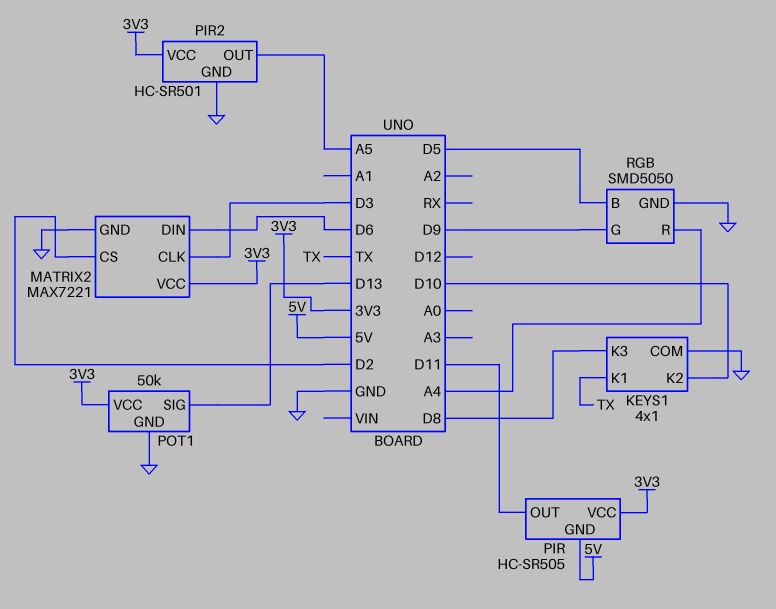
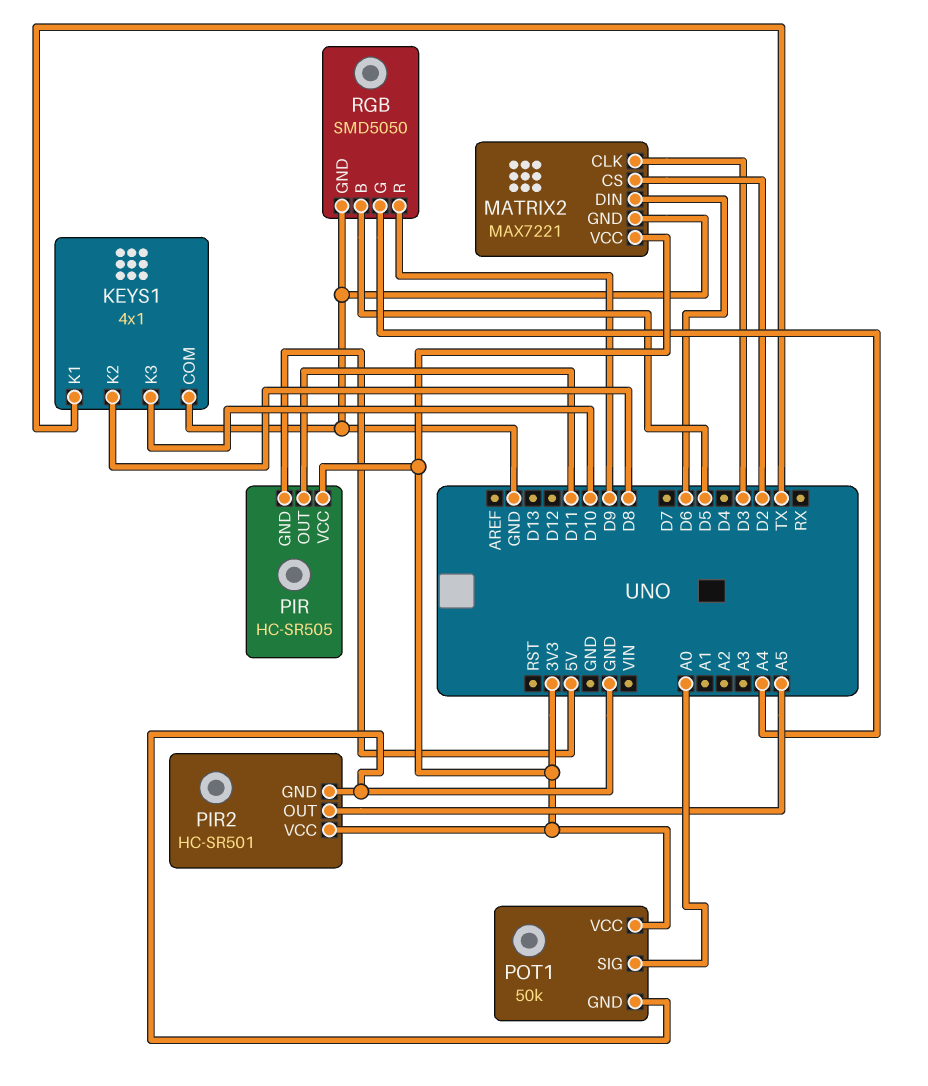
KEYS1 pin K2: D10 -> D8
KEYS1 pin K3: D8 -> D10
POT1 pin SIG: D13 -> A0
RGB pin G: D9 -> A4
RGB pin R: A4 -> D9

